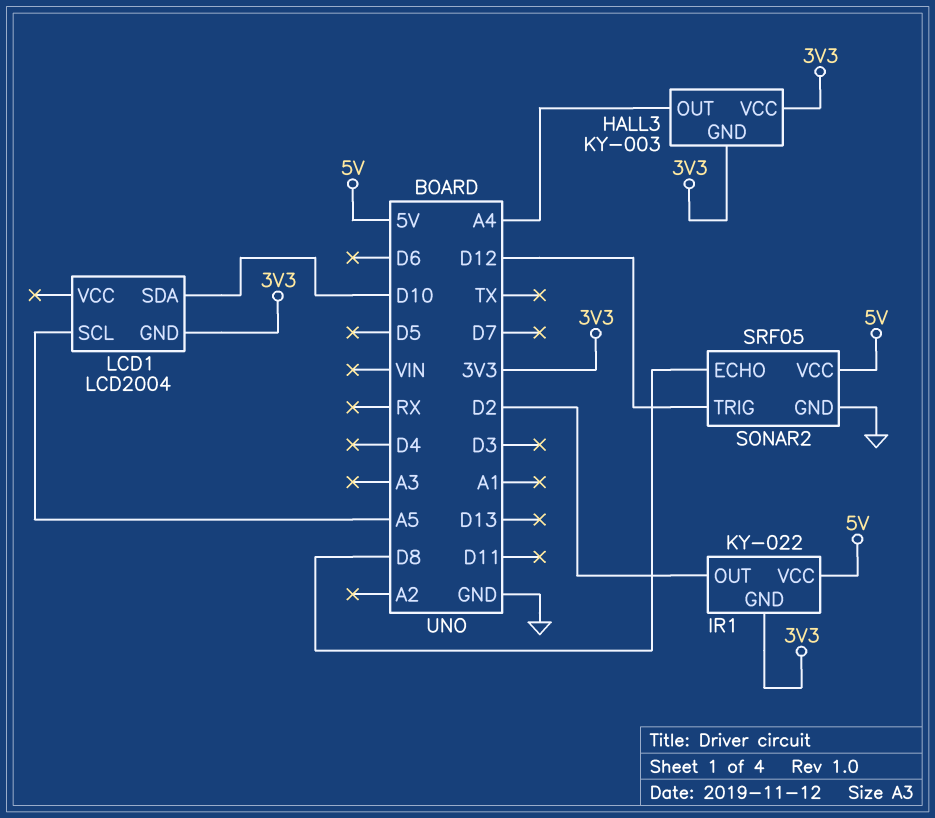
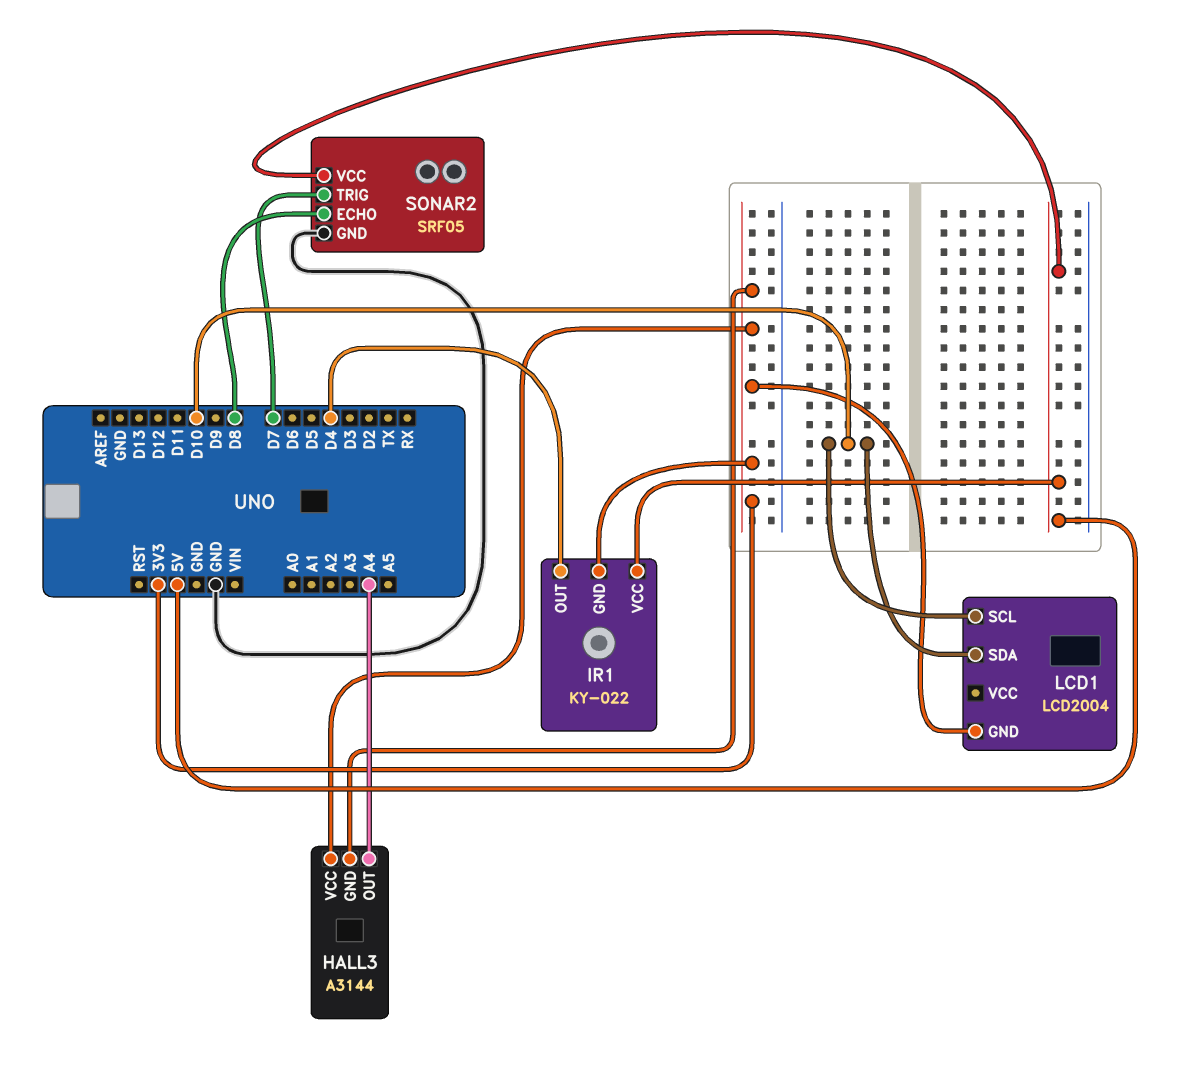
HALL3: KY-003 -> A3144
IR1 pin OUT: D2 -> D4
LCD1 pin SCL: A5 -> D10
SONAR2 pin TRIG: D12 -> D7

